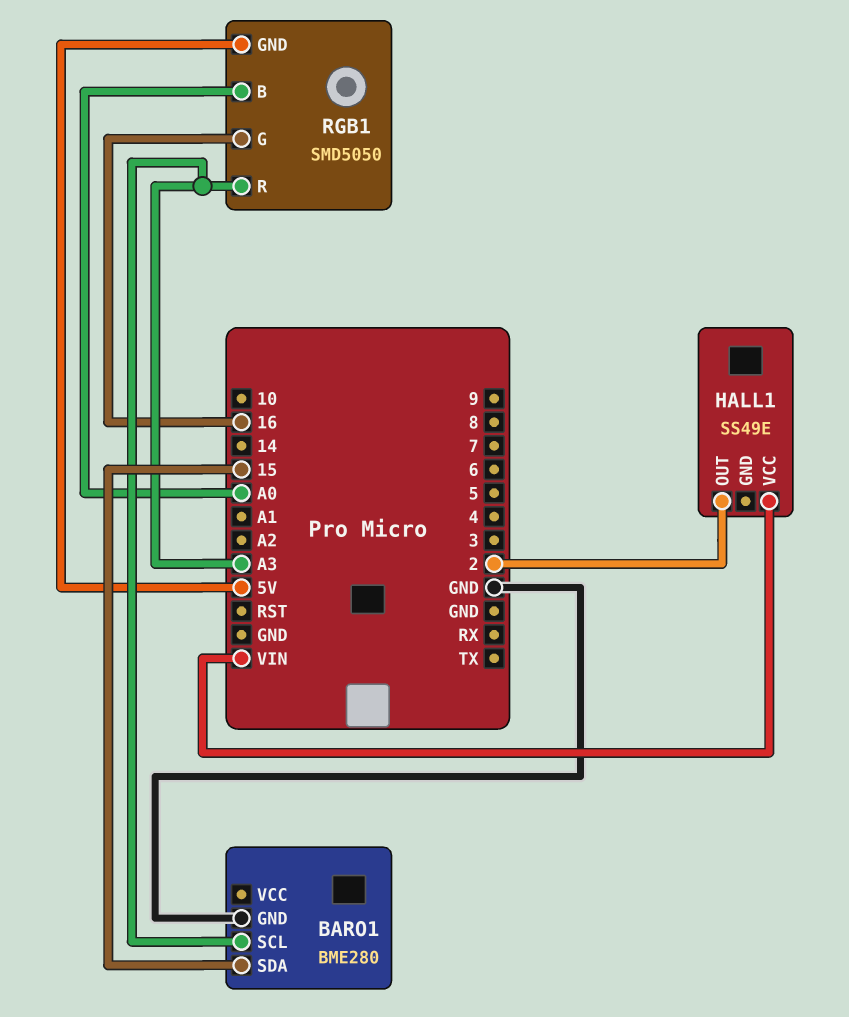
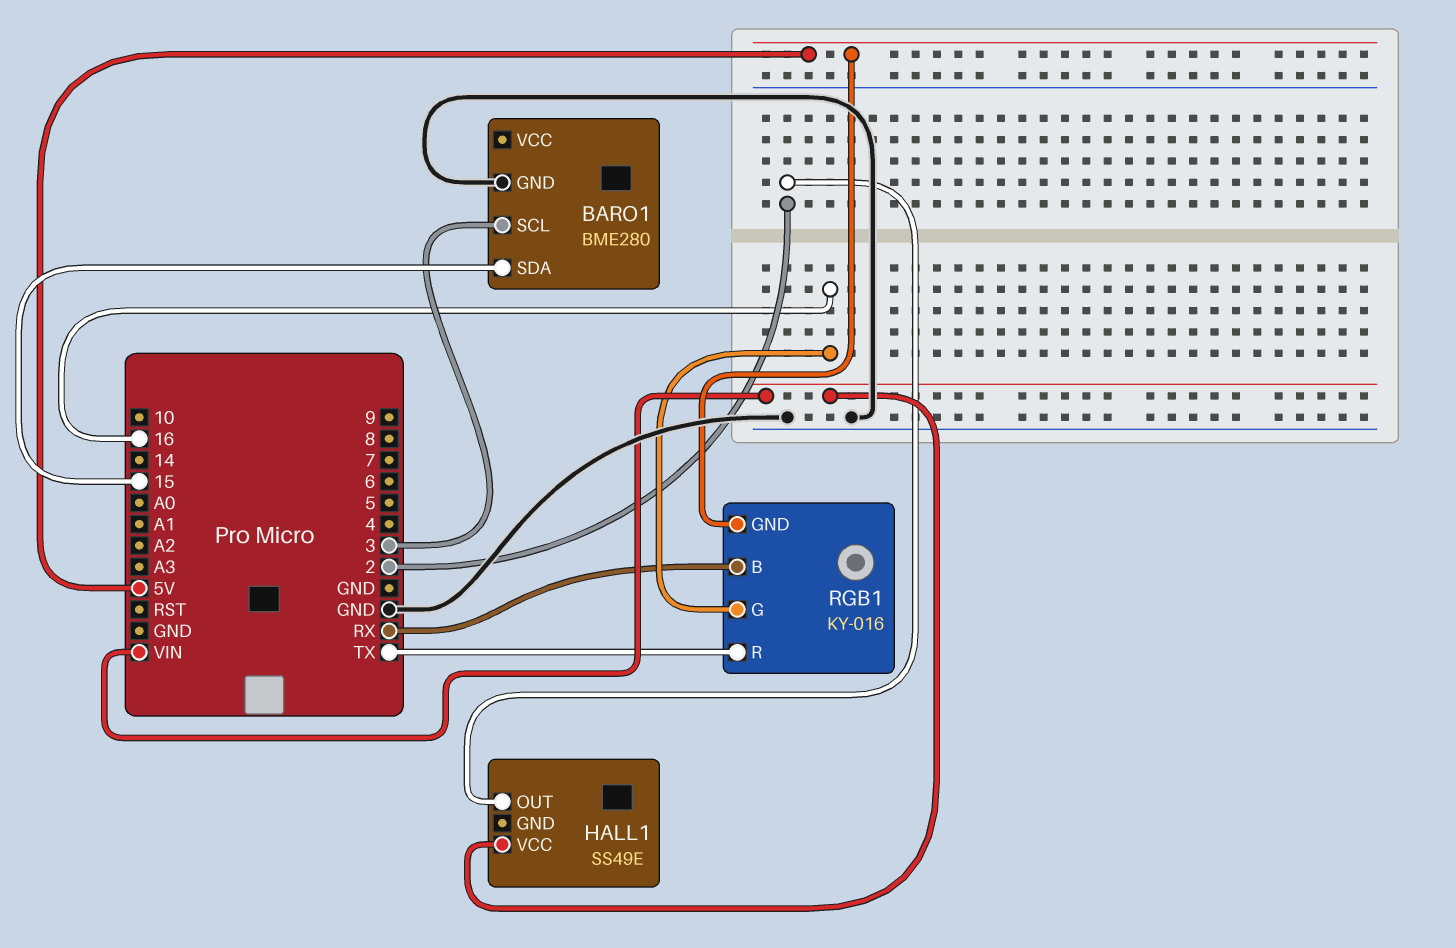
BARO1 pin SCL: A3 -> 3
RGB1: SMD5050 -> KY-016
RGB1 pin B: A0 -> RX
RGB1 pin R: A3 -> TX

